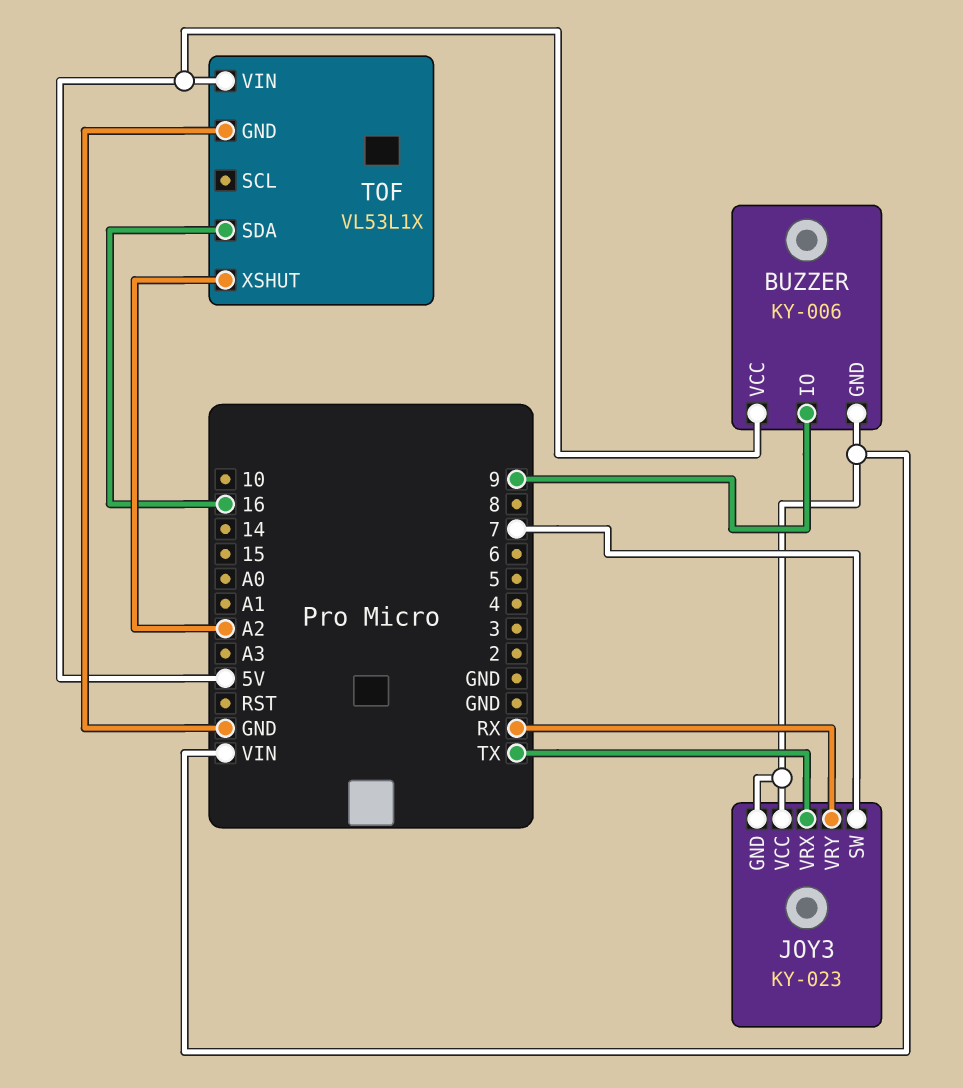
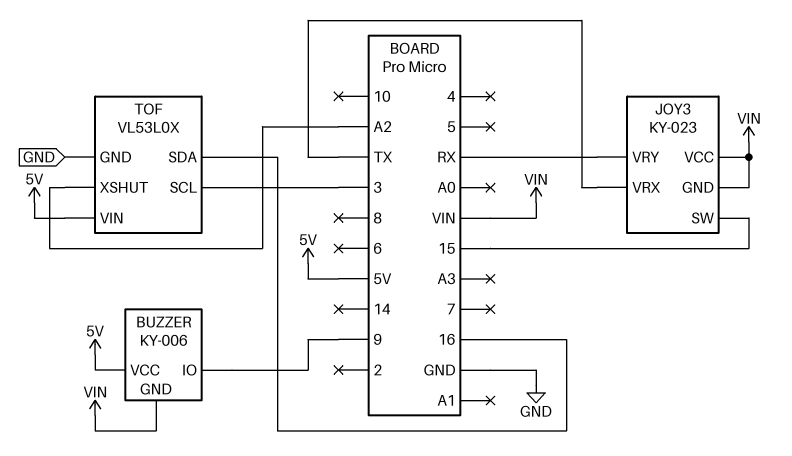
JOY3 pin SW: 7 -> 15
TOF: VL53L1X -> VL53L0X
TOF pin SCL: none -> 3

